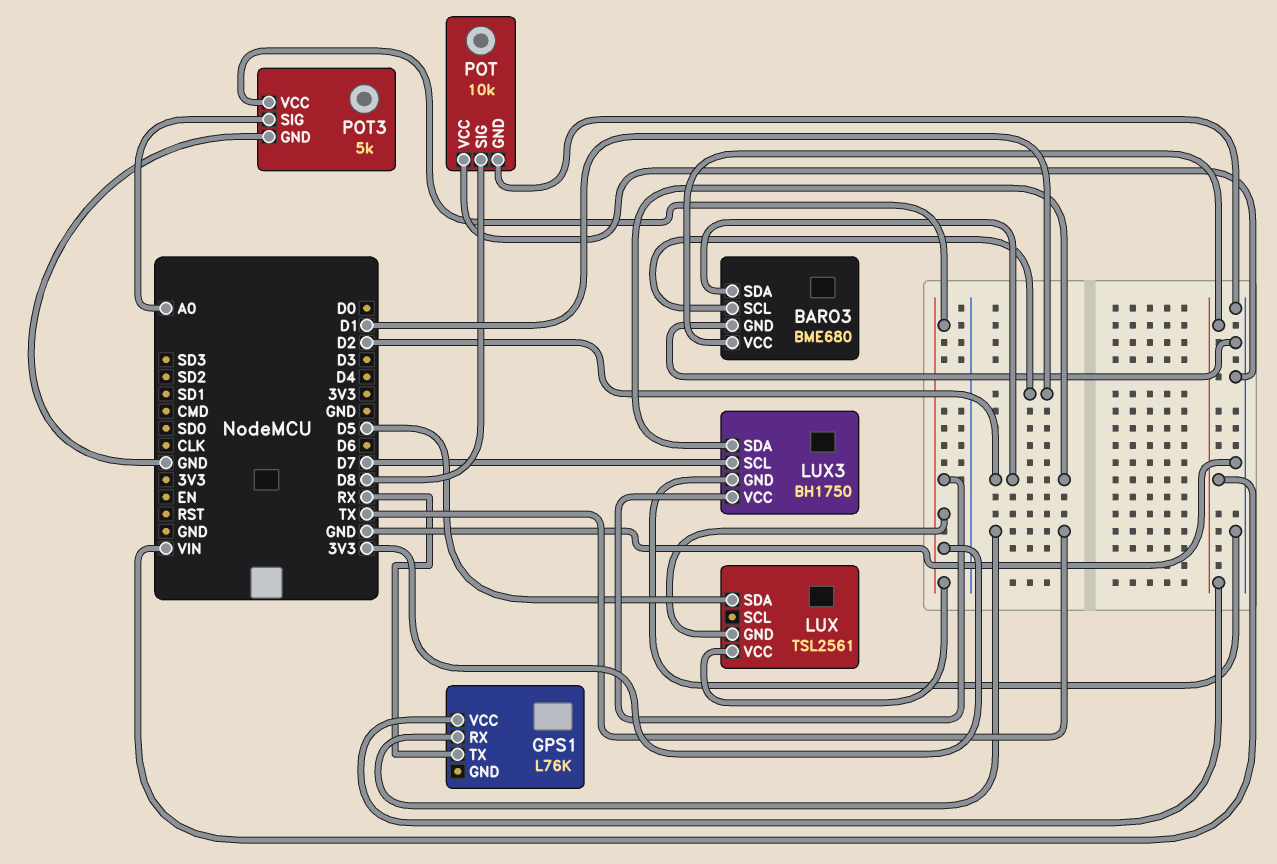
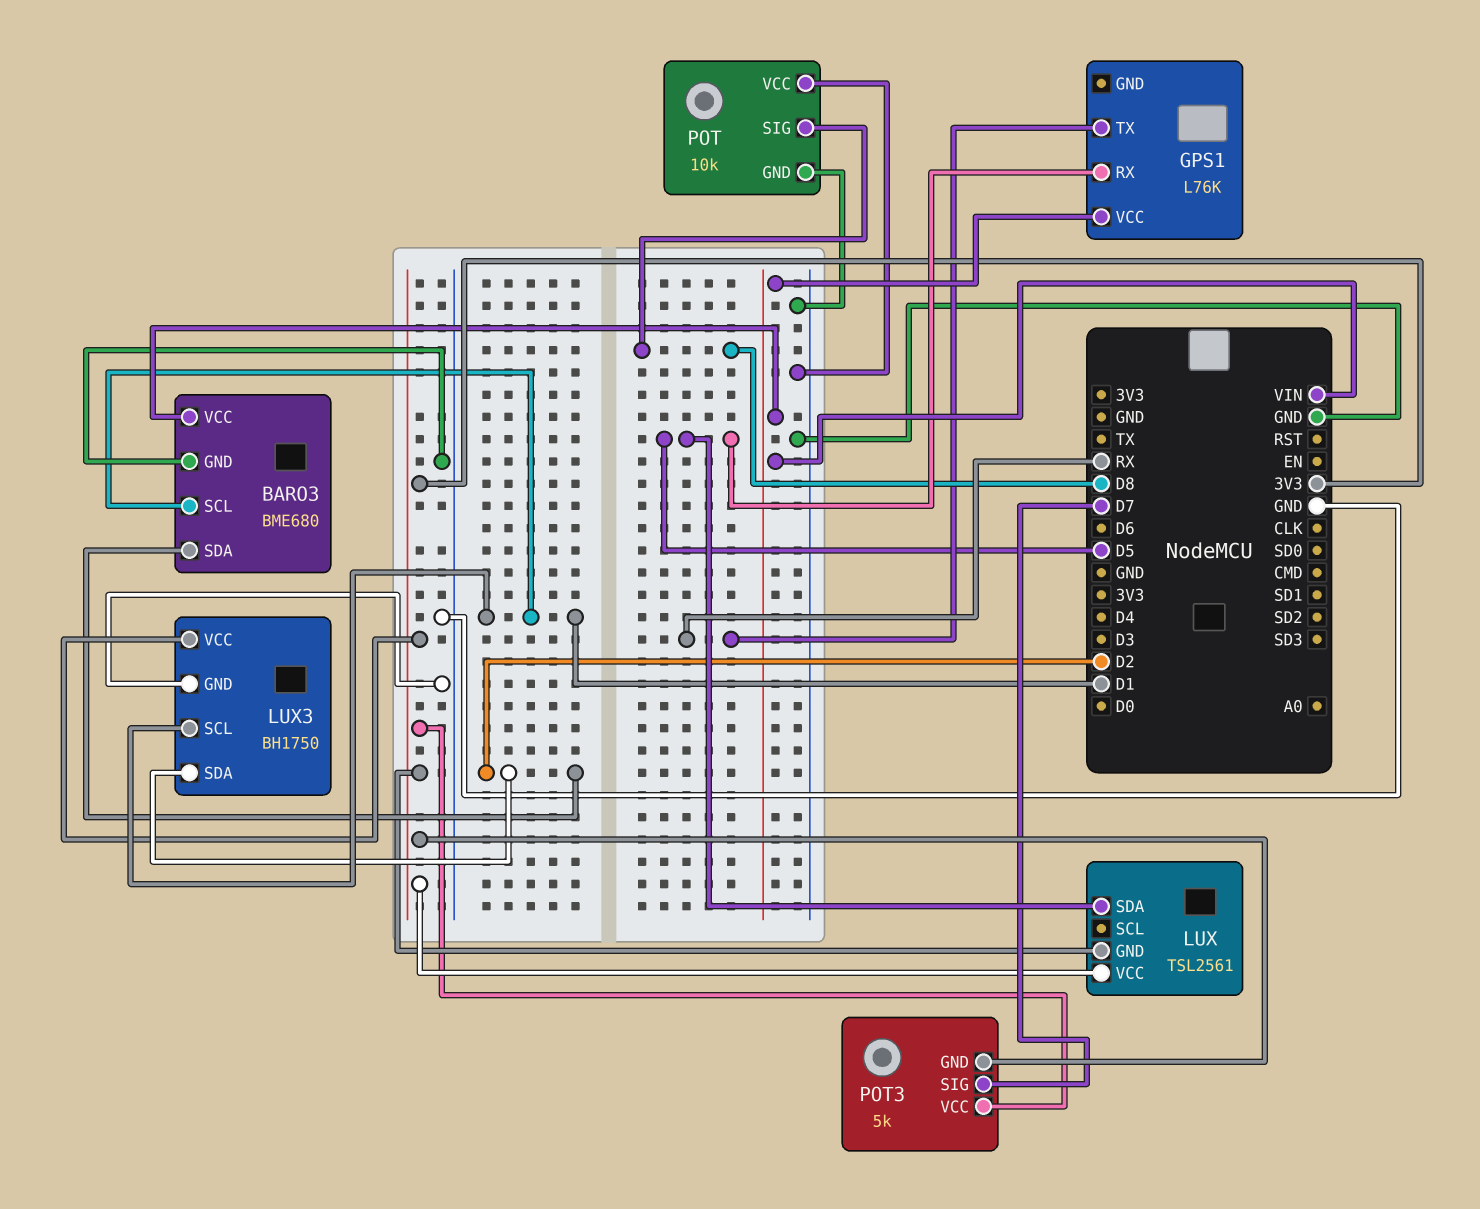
GPS1 pin RX: TX -> D5
LUX3 pin SCL: D7 -> D1
POT3 pin GND: GND -> 3V3
POT3 pin SIG: A0 -> D7

